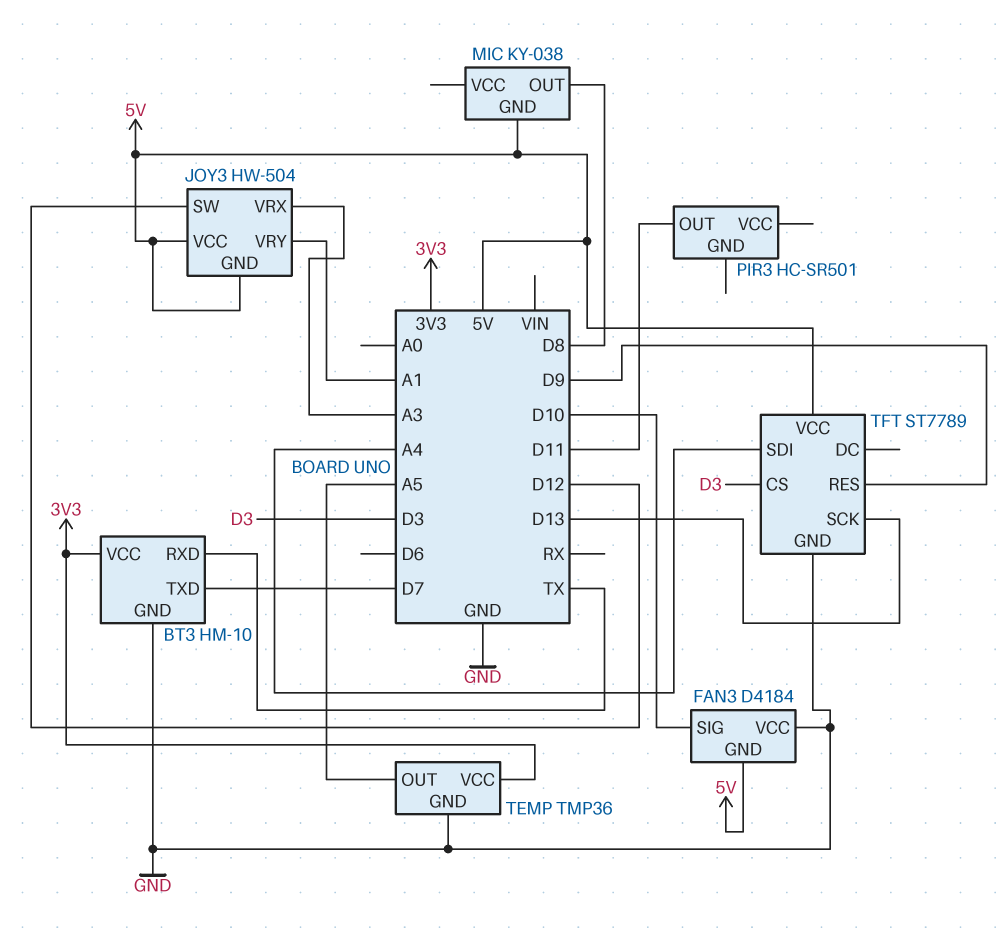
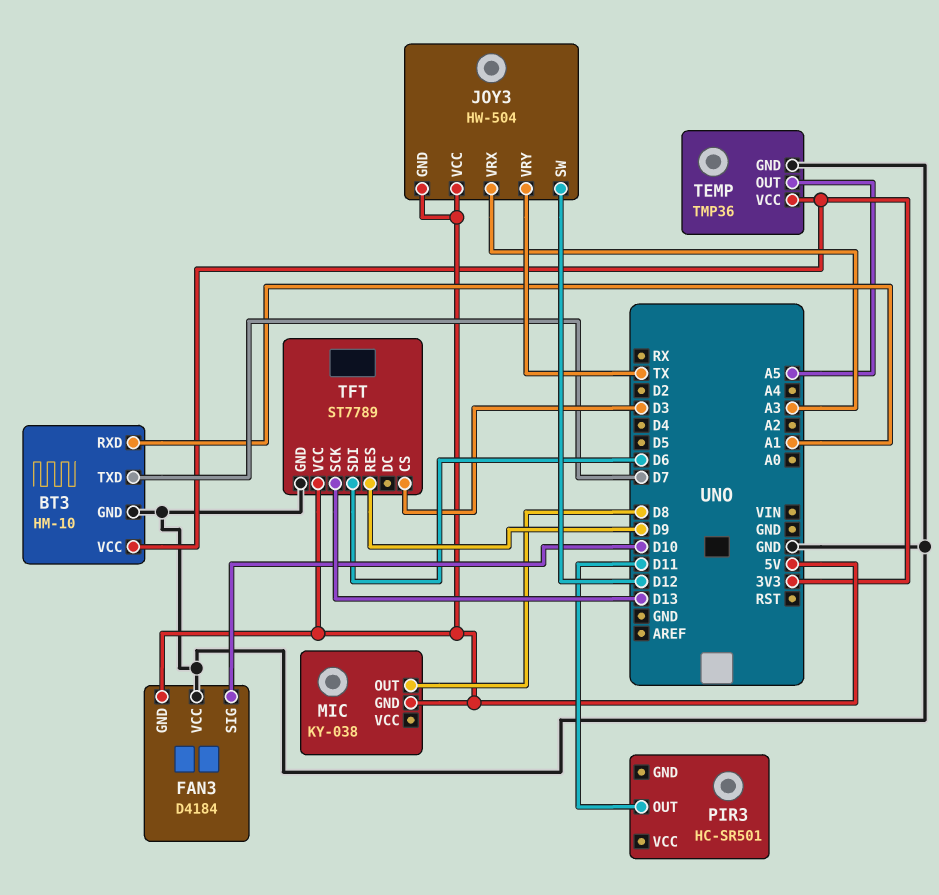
BT3 pin RXD: TX -> A1
JOY3 pin VRY: A1 -> TX
TFT pin SDI: A4 -> D6

